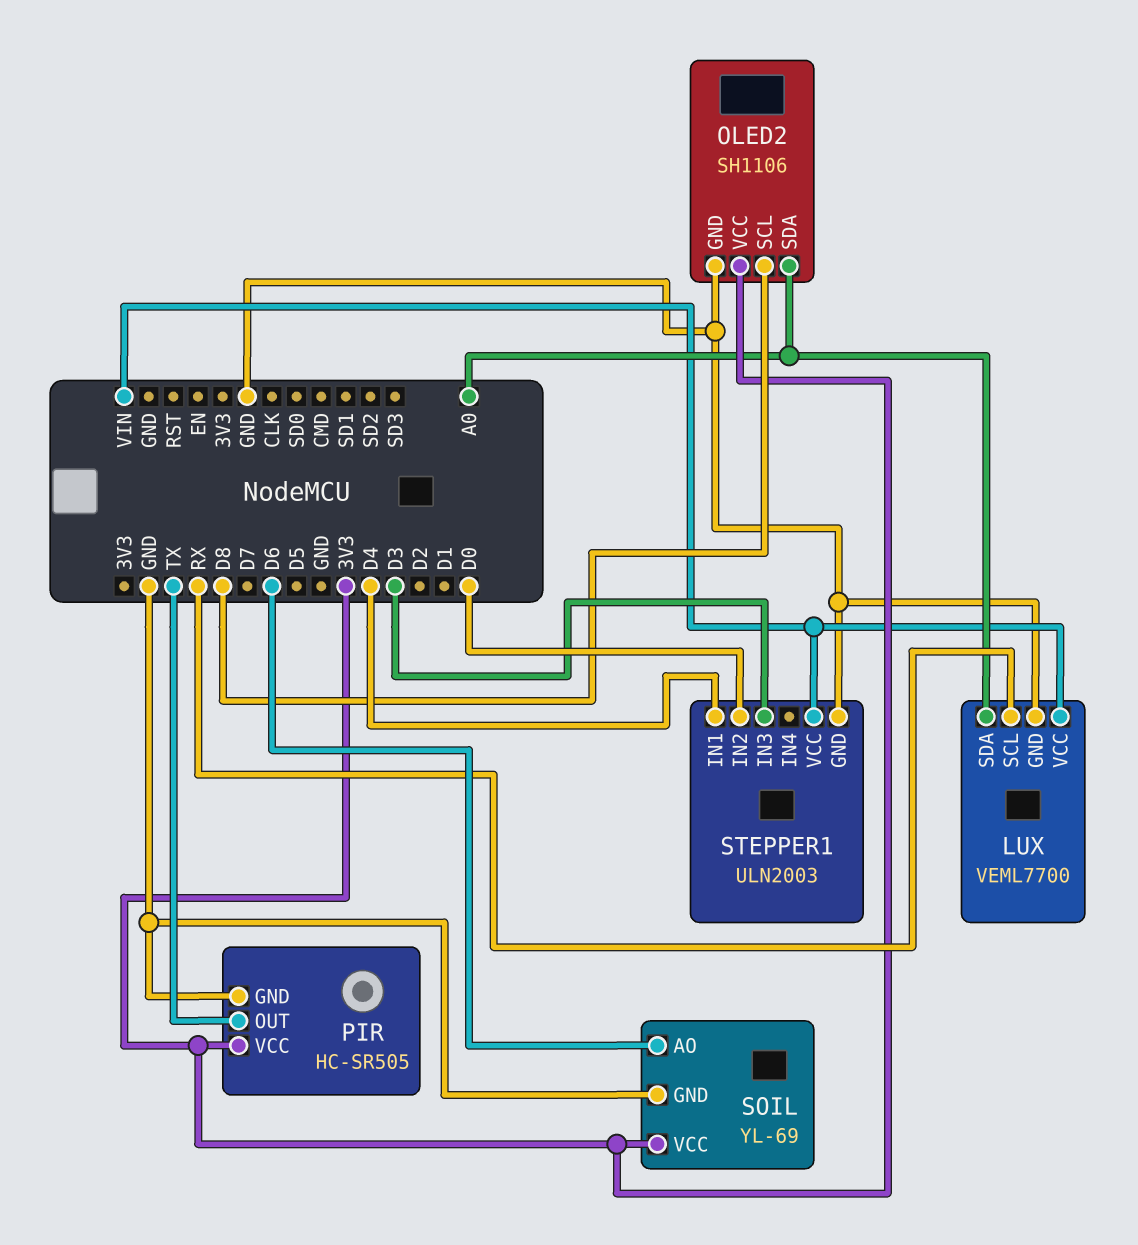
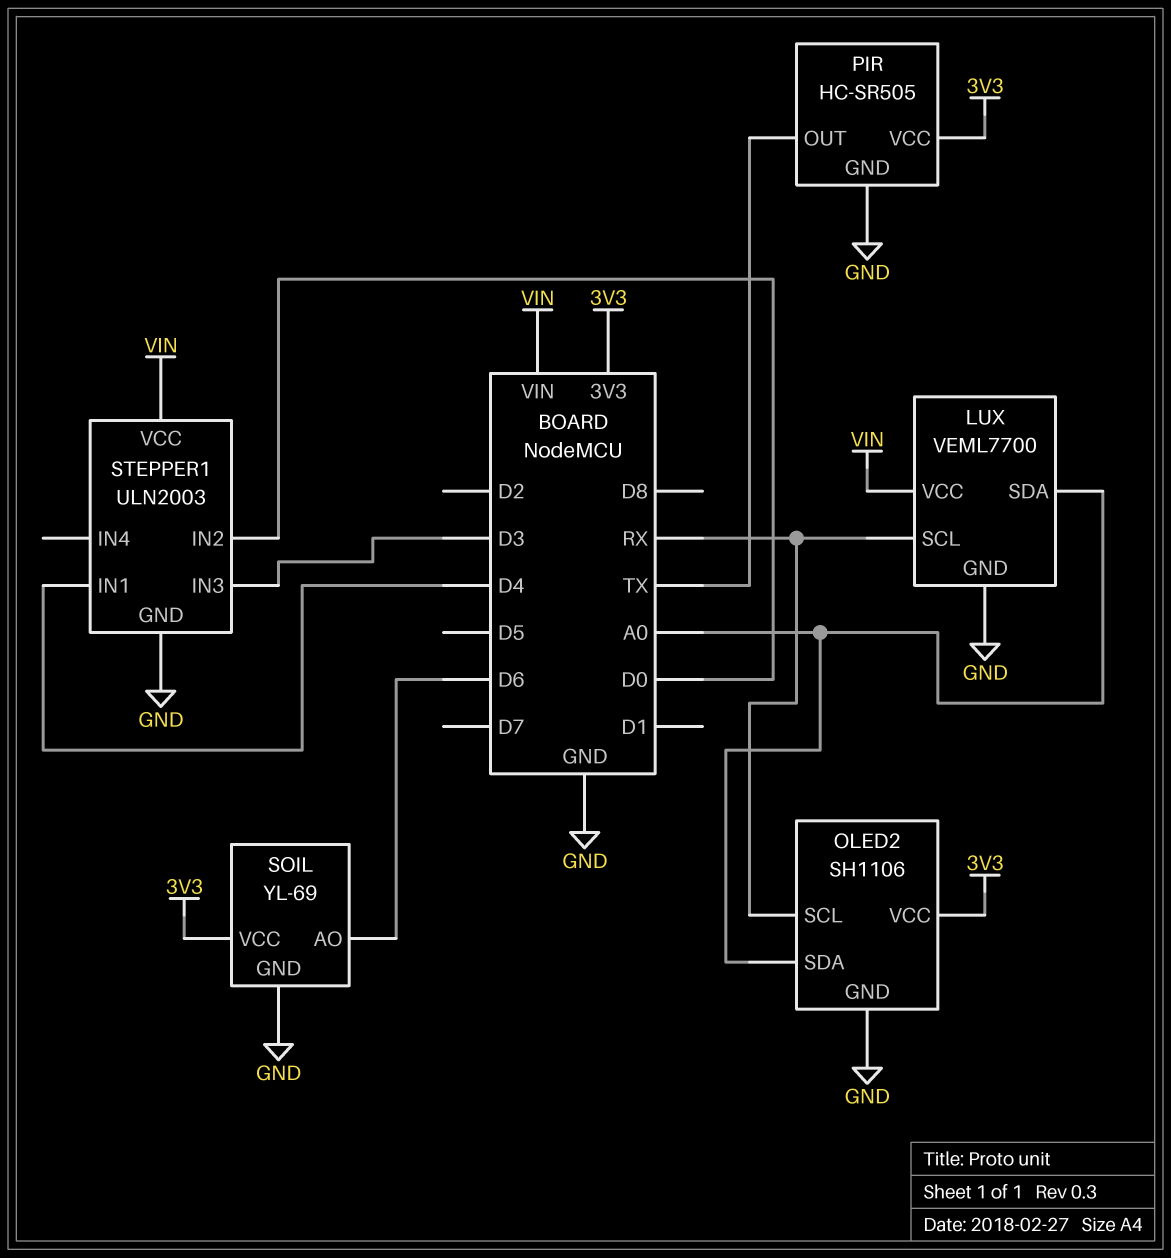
OLED2 pin SCL: D8 -> RX

